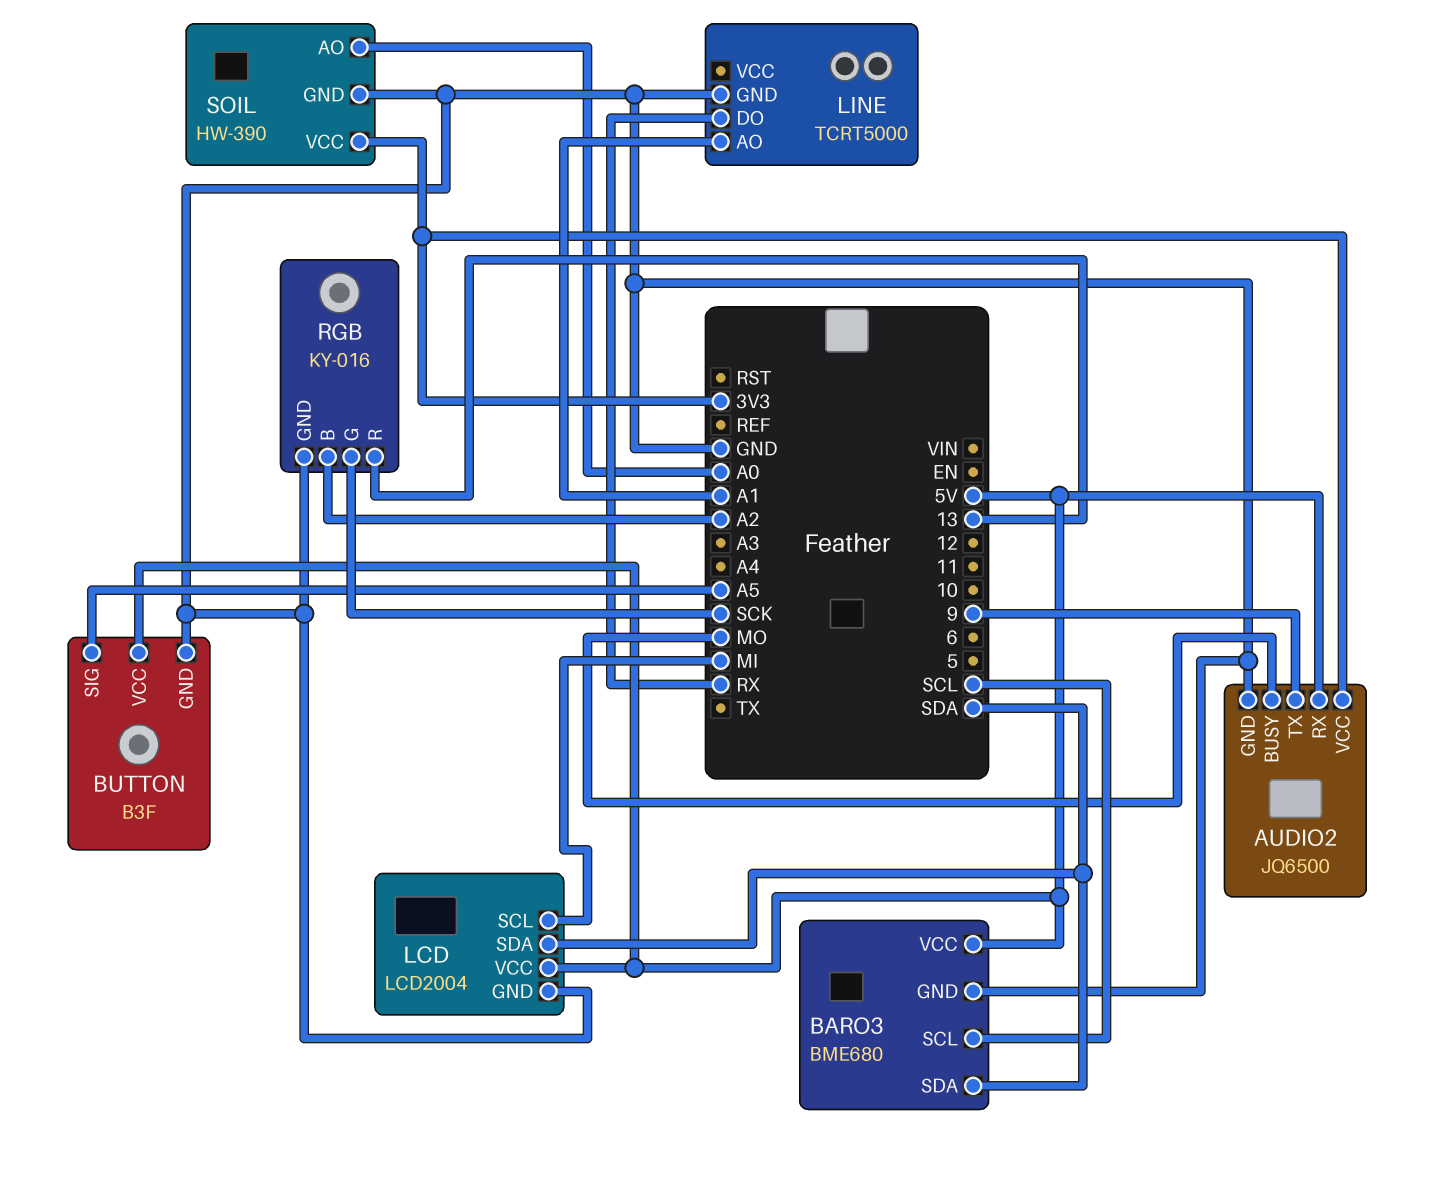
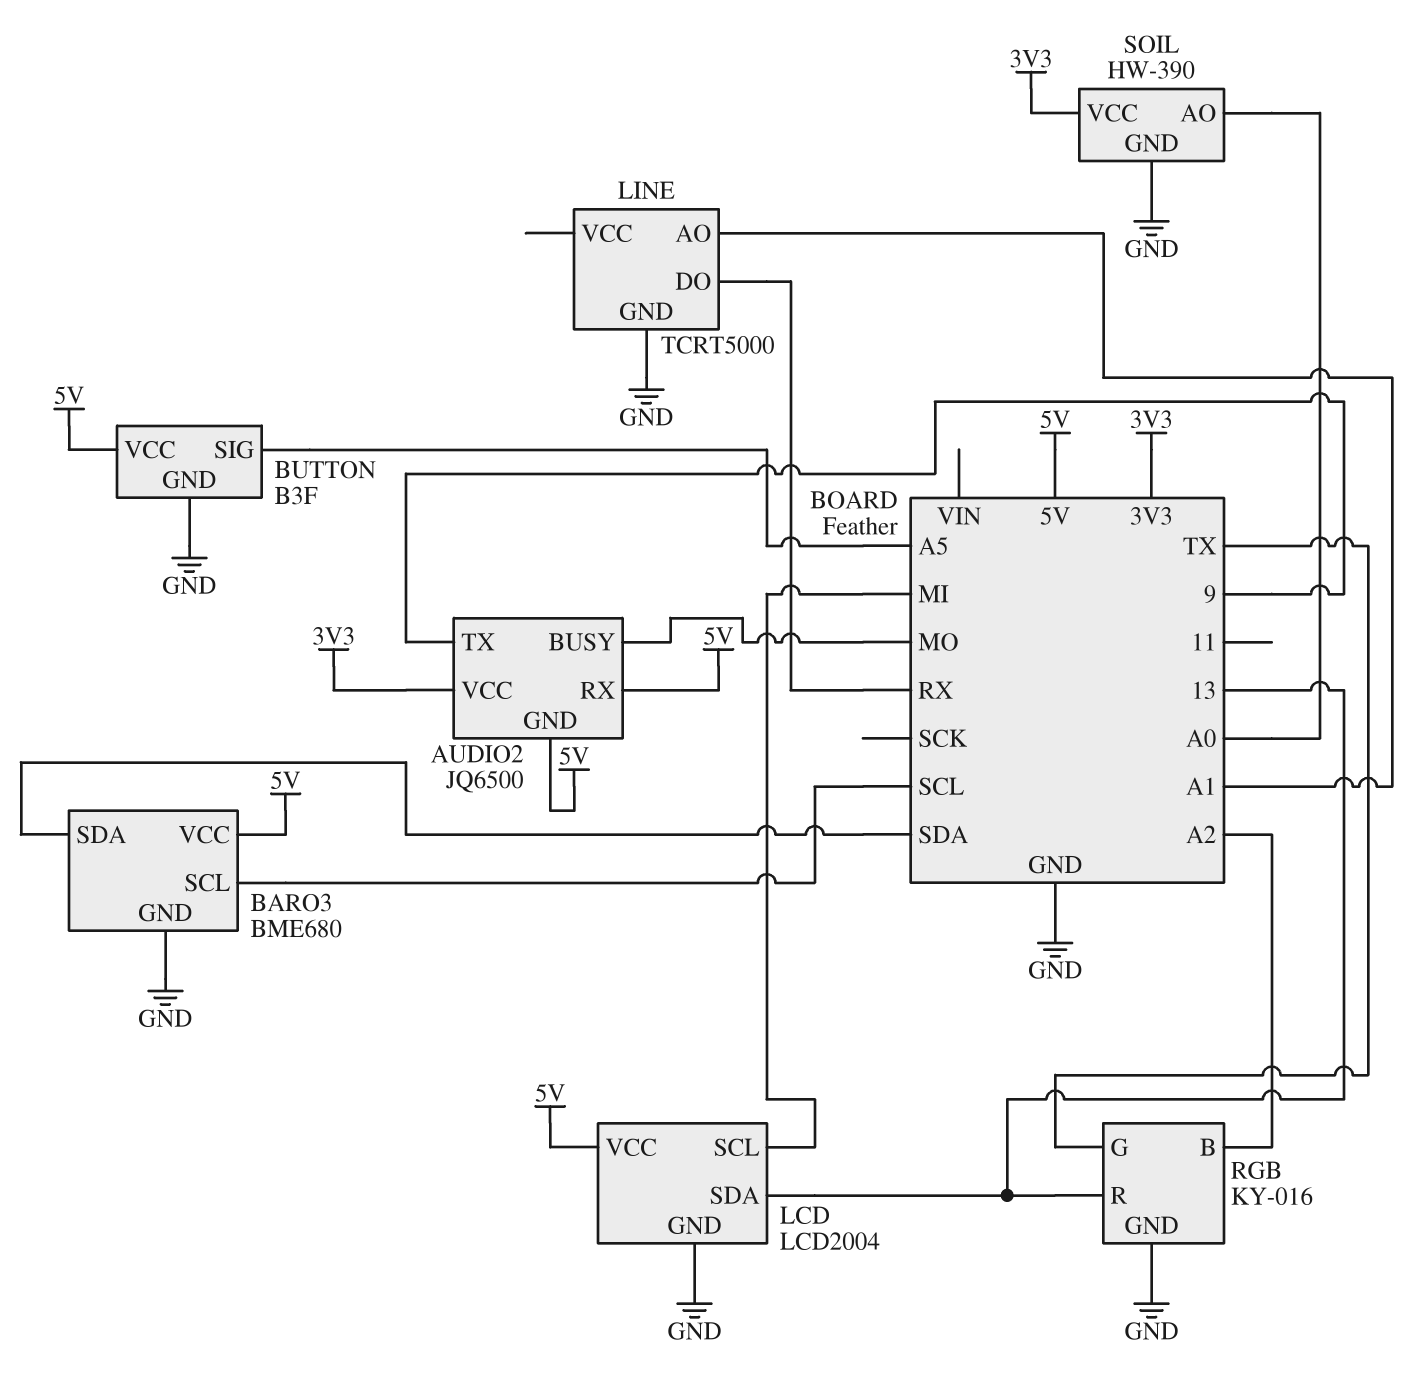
AUDIO2 pin GND: GND -> 5V
LCD pin SDA: SDA -> 13
RGB pin G: SCK -> TX

